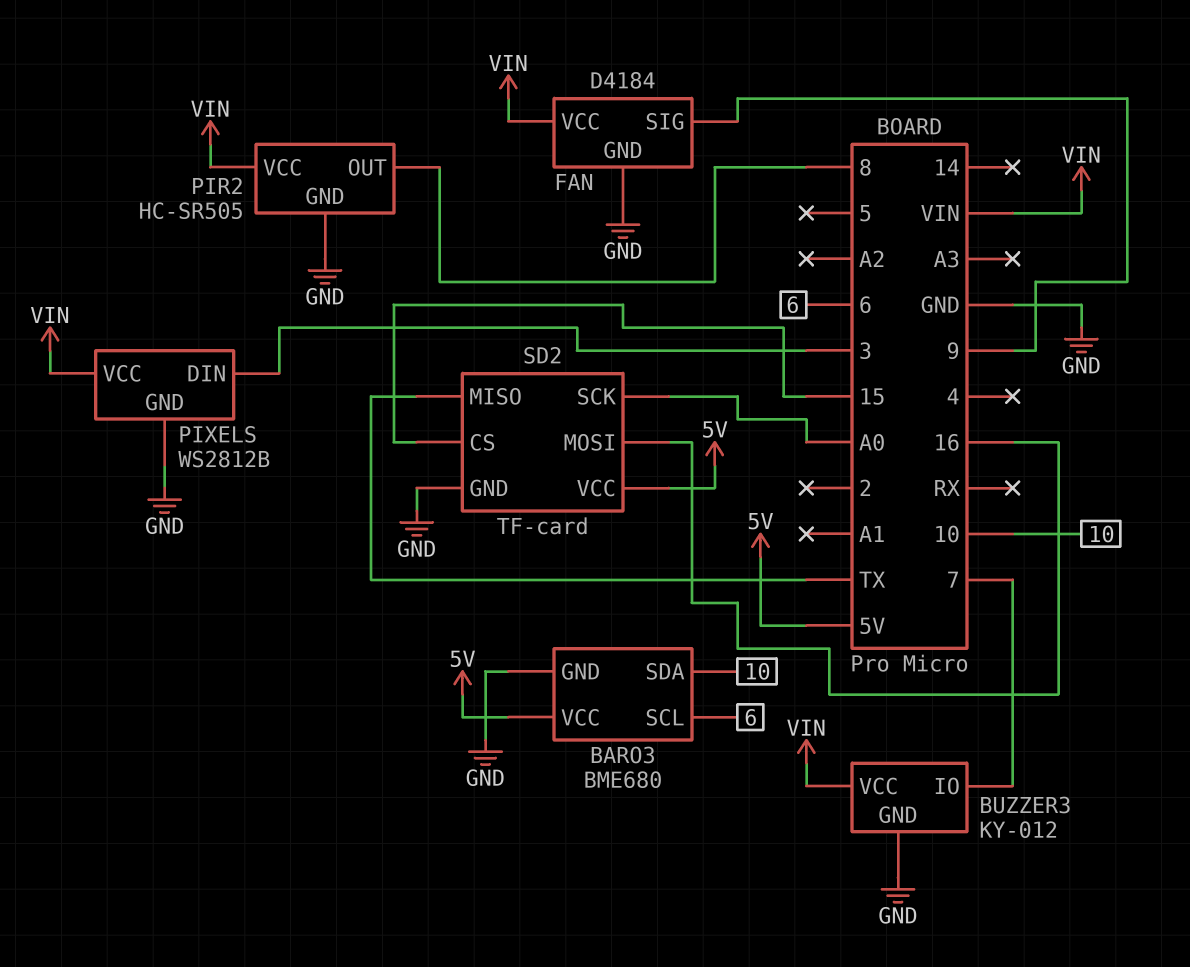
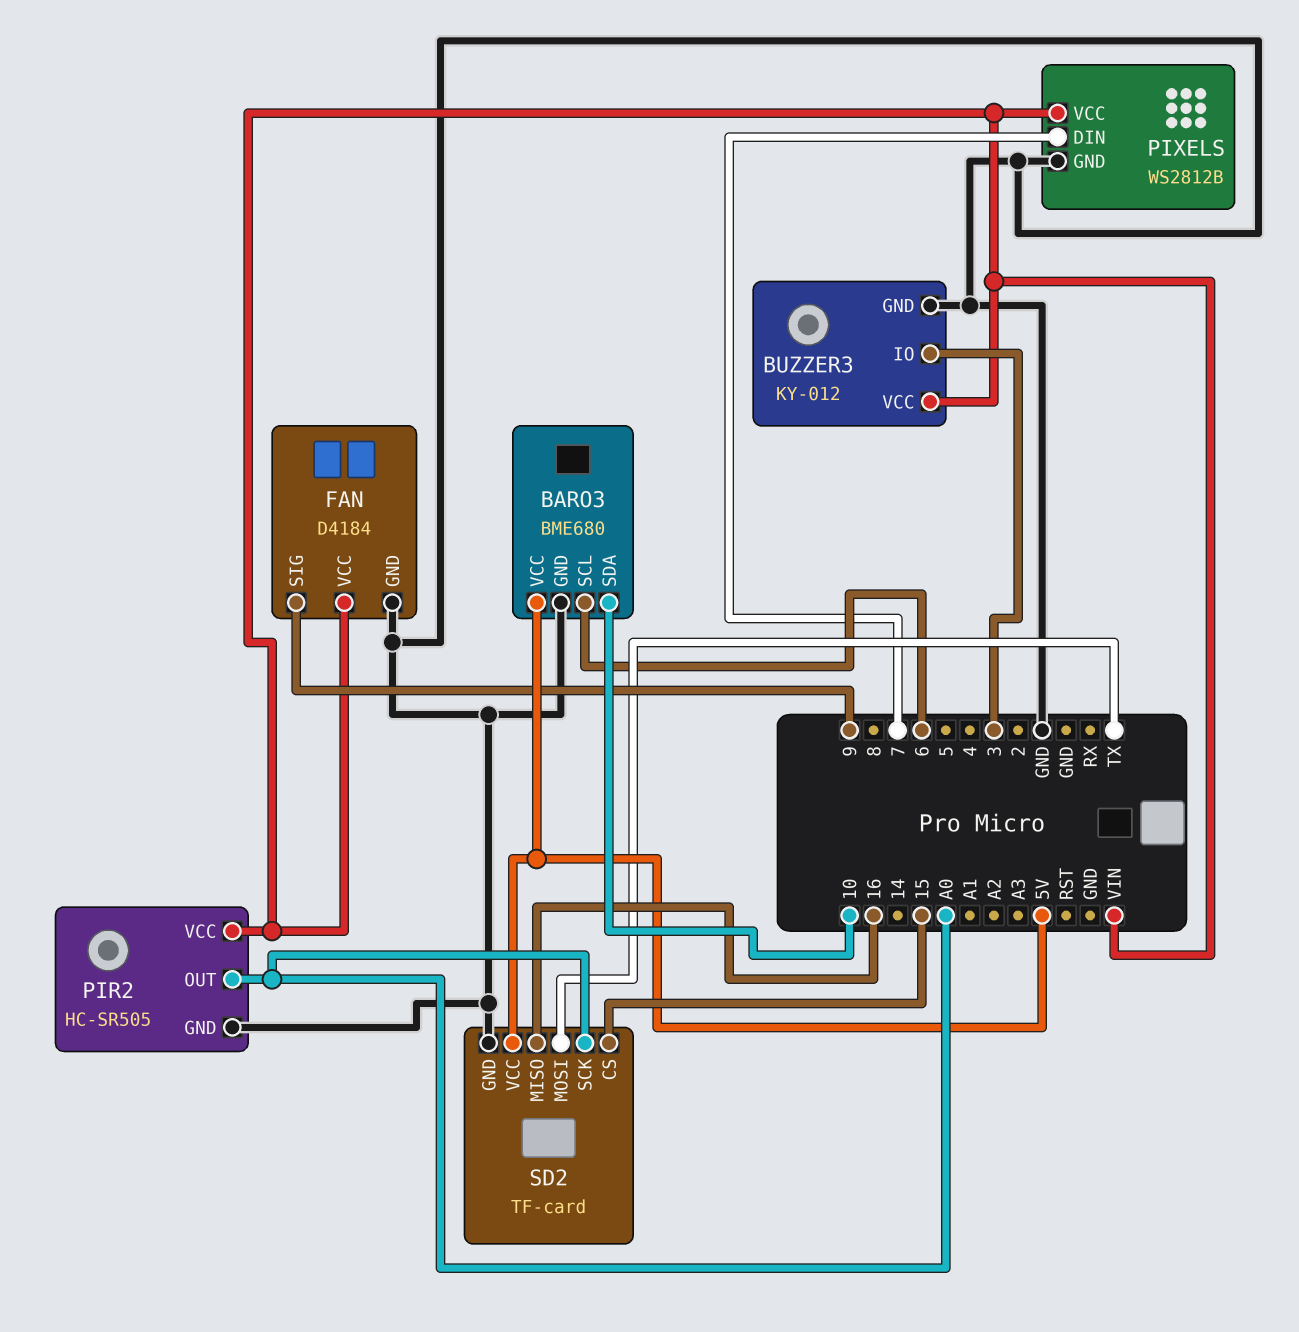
BUZZER3 pin IO: 7 -> 3
PIR2 pin OUT: 8 -> A0
PIXELS pin DIN: 3 -> 7
SD2 pin MISO: TX -> 16
SD2 pin MOSI: 16 -> TX

